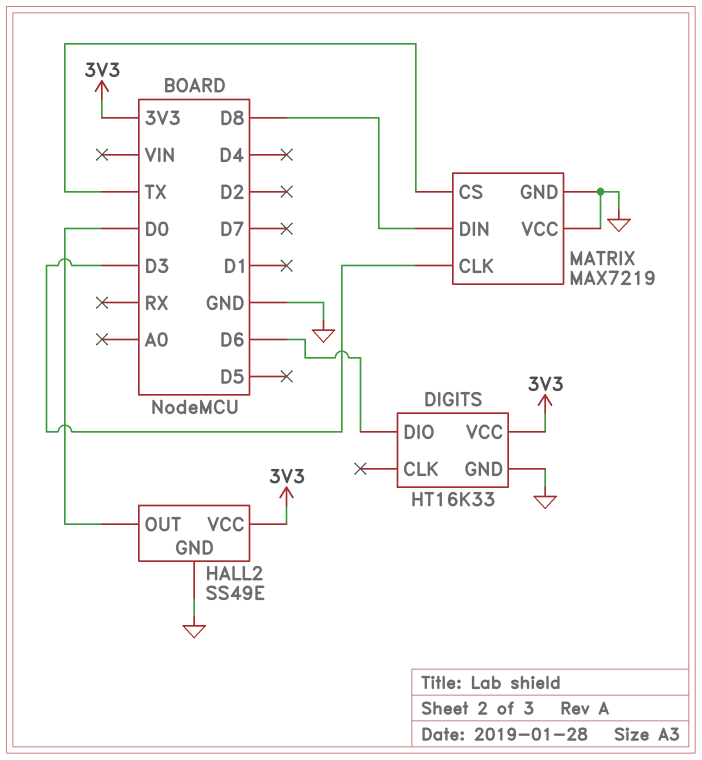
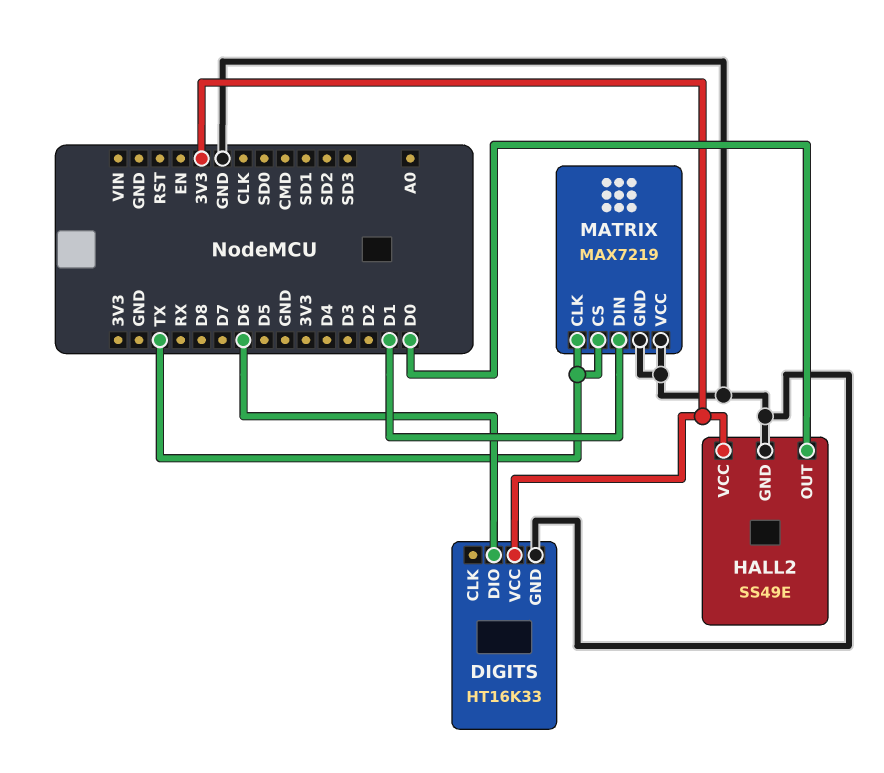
MATRIX pin CLK: D3 -> TX
MATRIX pin DIN: D8 -> D1

